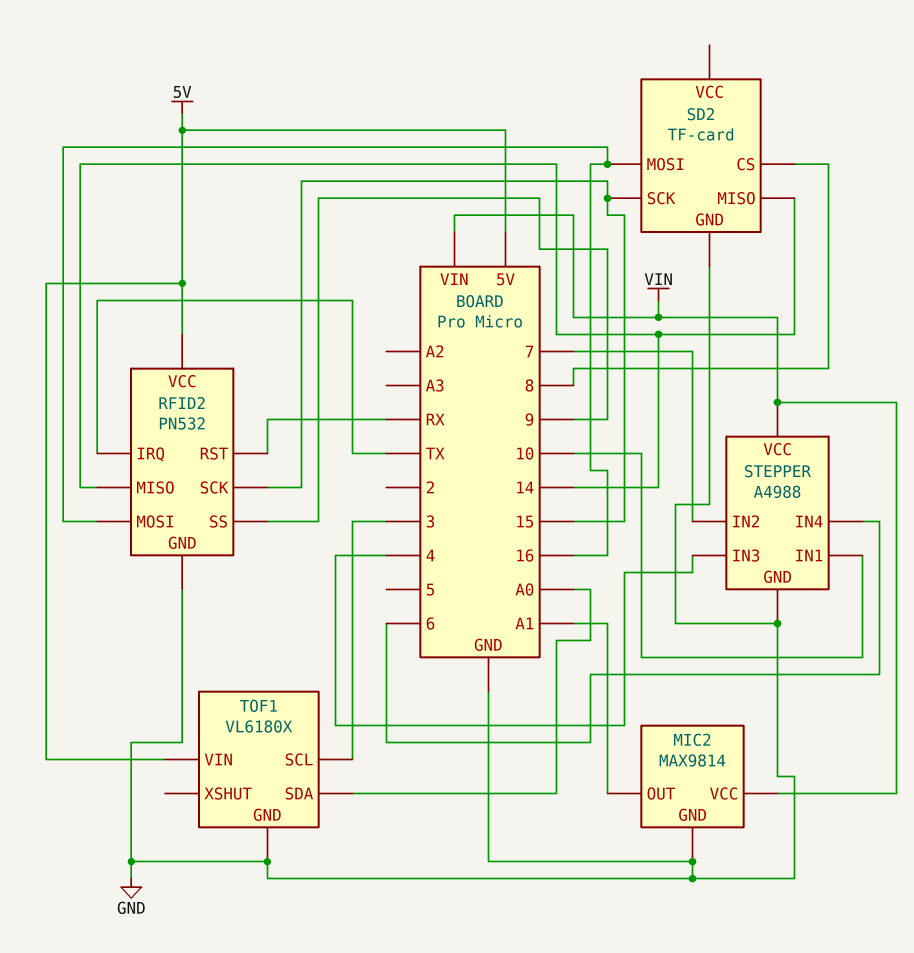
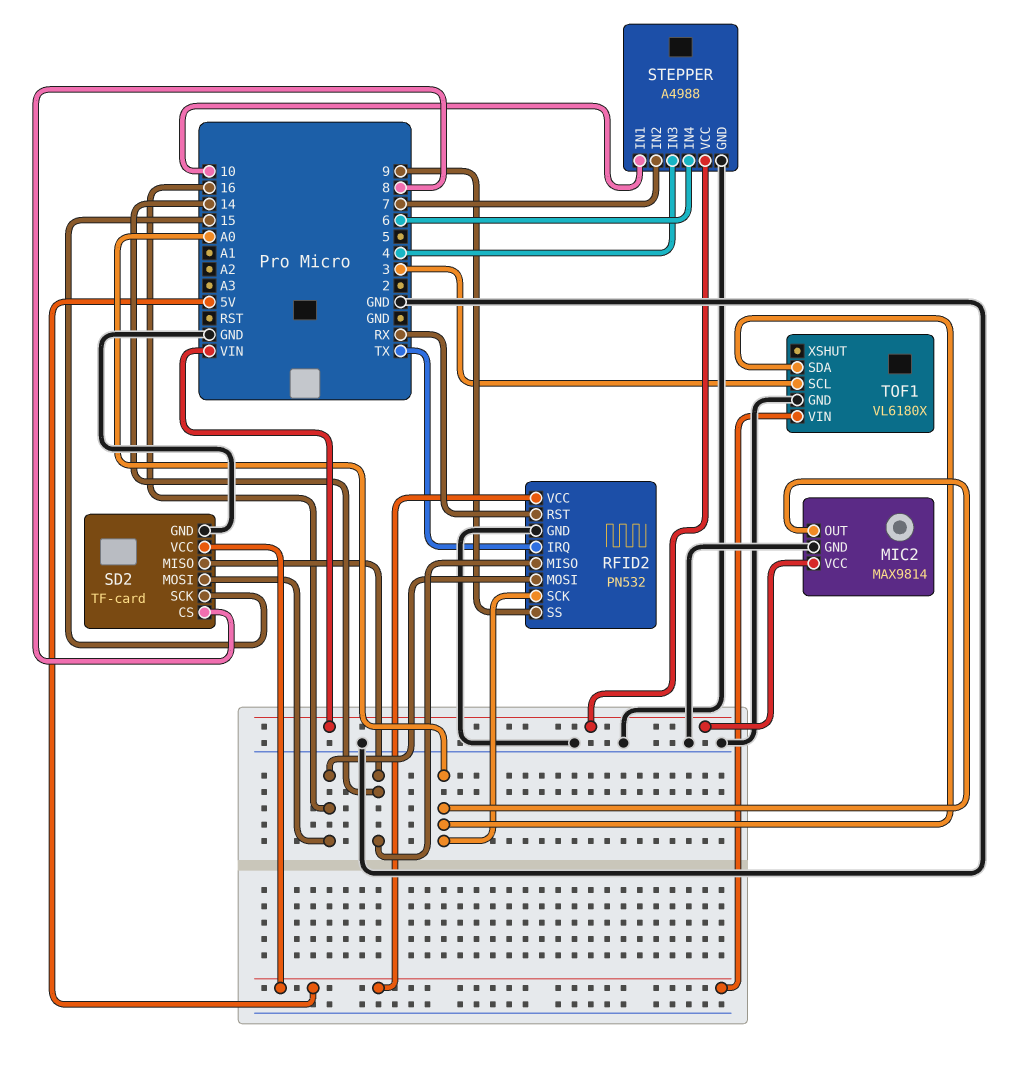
MIC2 pin OUT: A1 -> A0
RFID2 pin SCK: 15 -> A0
SD2 pin VCC: none -> 5V

